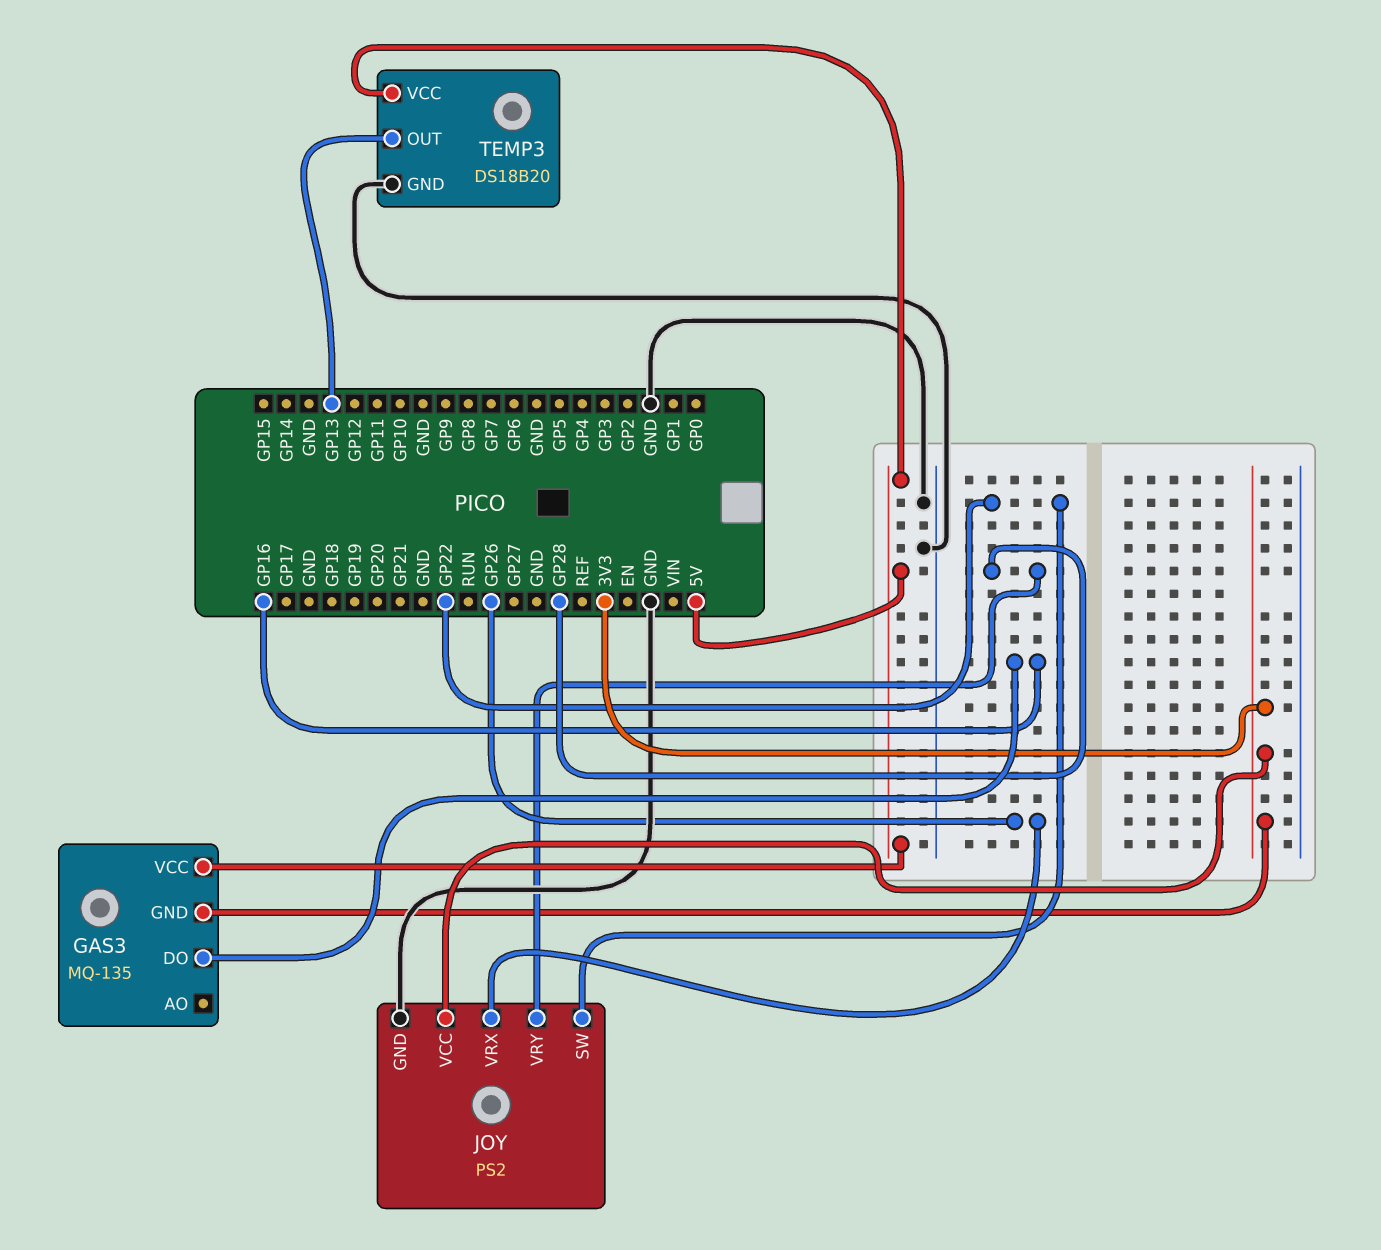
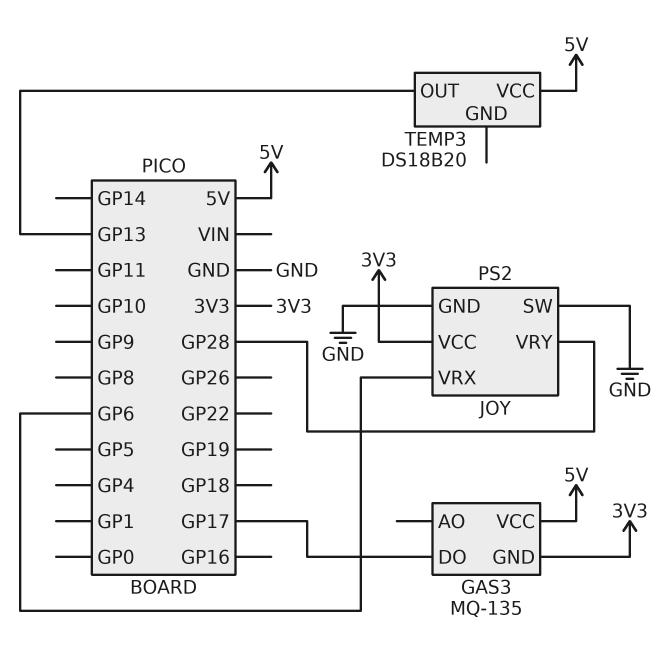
GAS3 pin DO: GP16 -> GP17
JOY pin SW: GP22 -> GND
JOY pin VRX: GP26 -> GP6
TEMP3 pin GND: GND -> none

